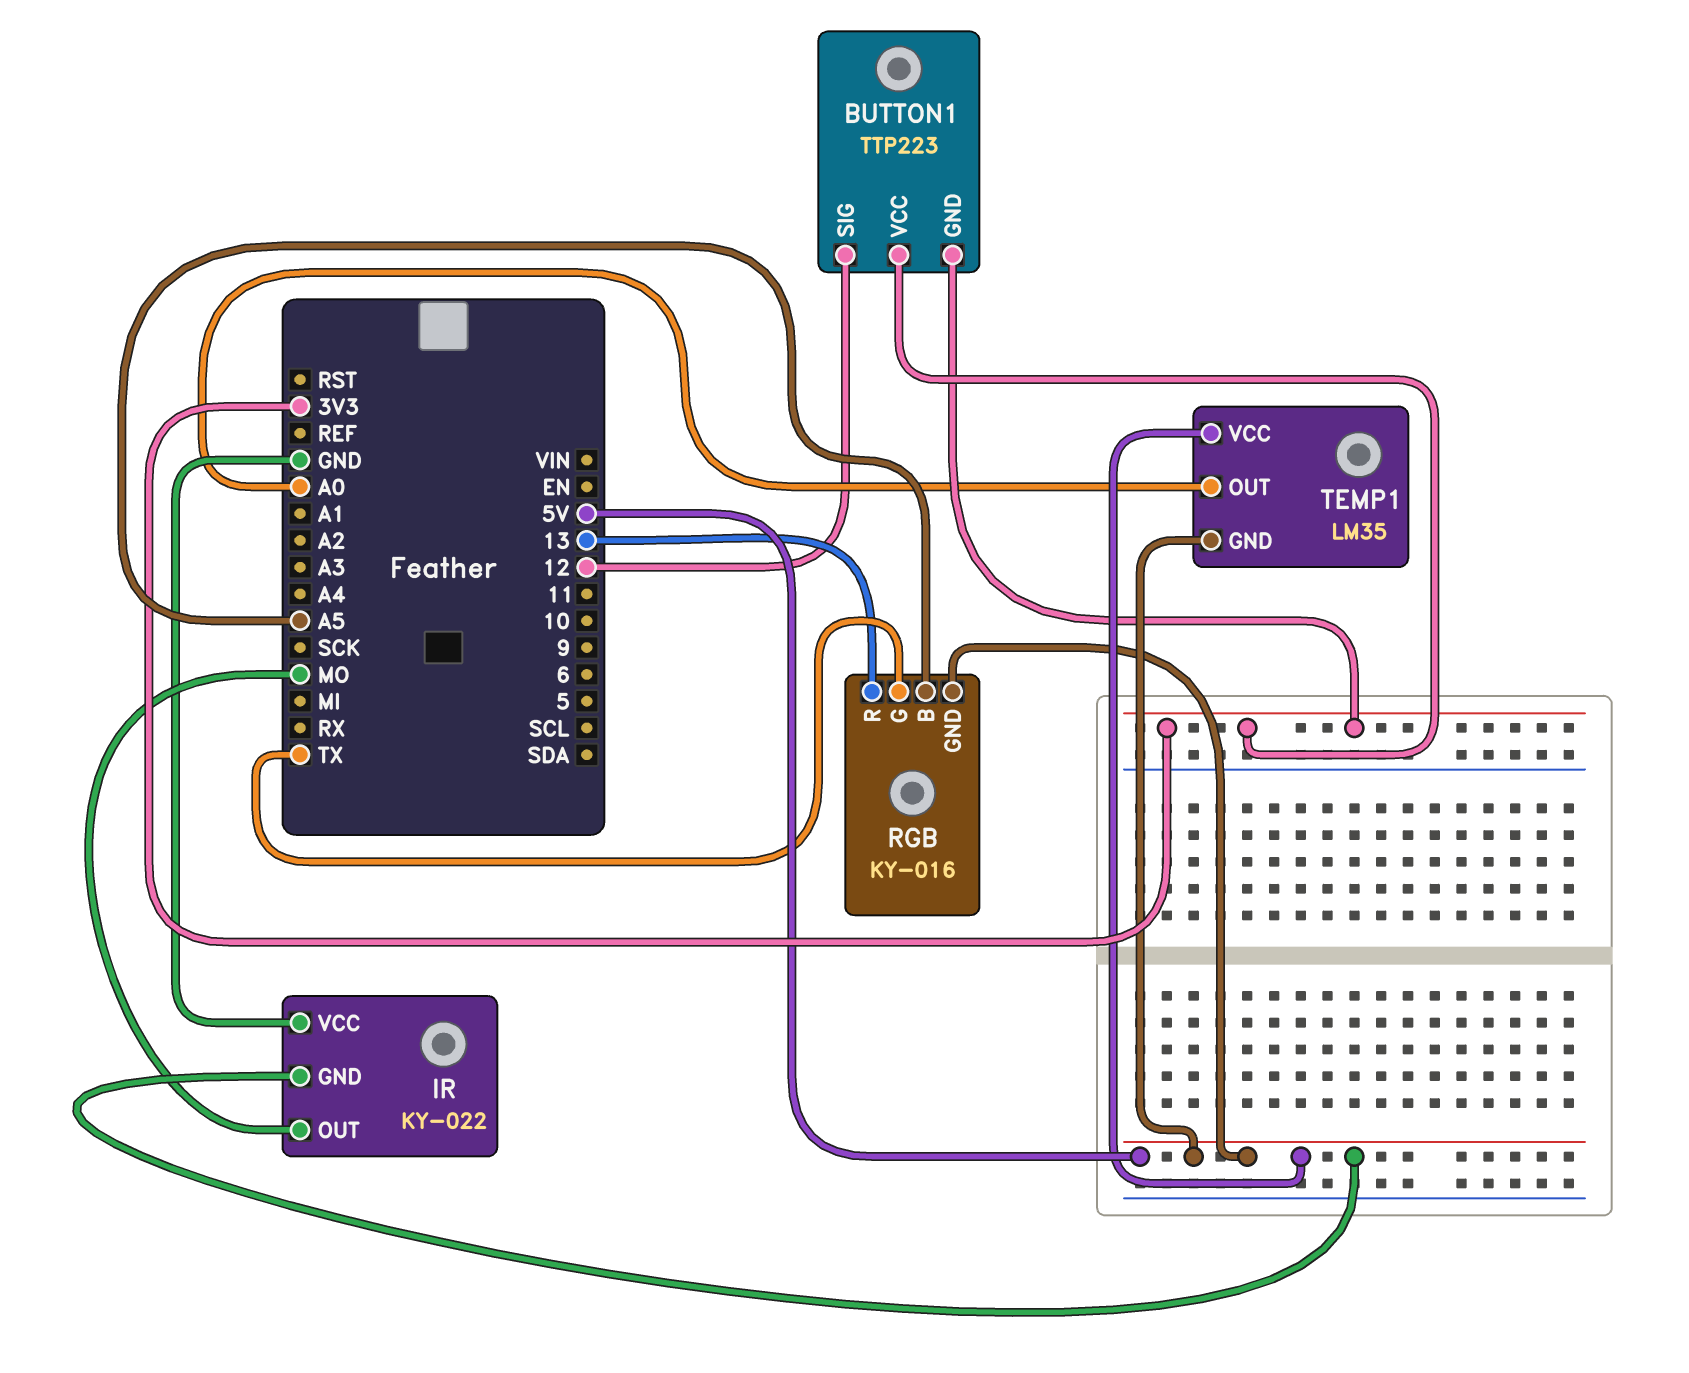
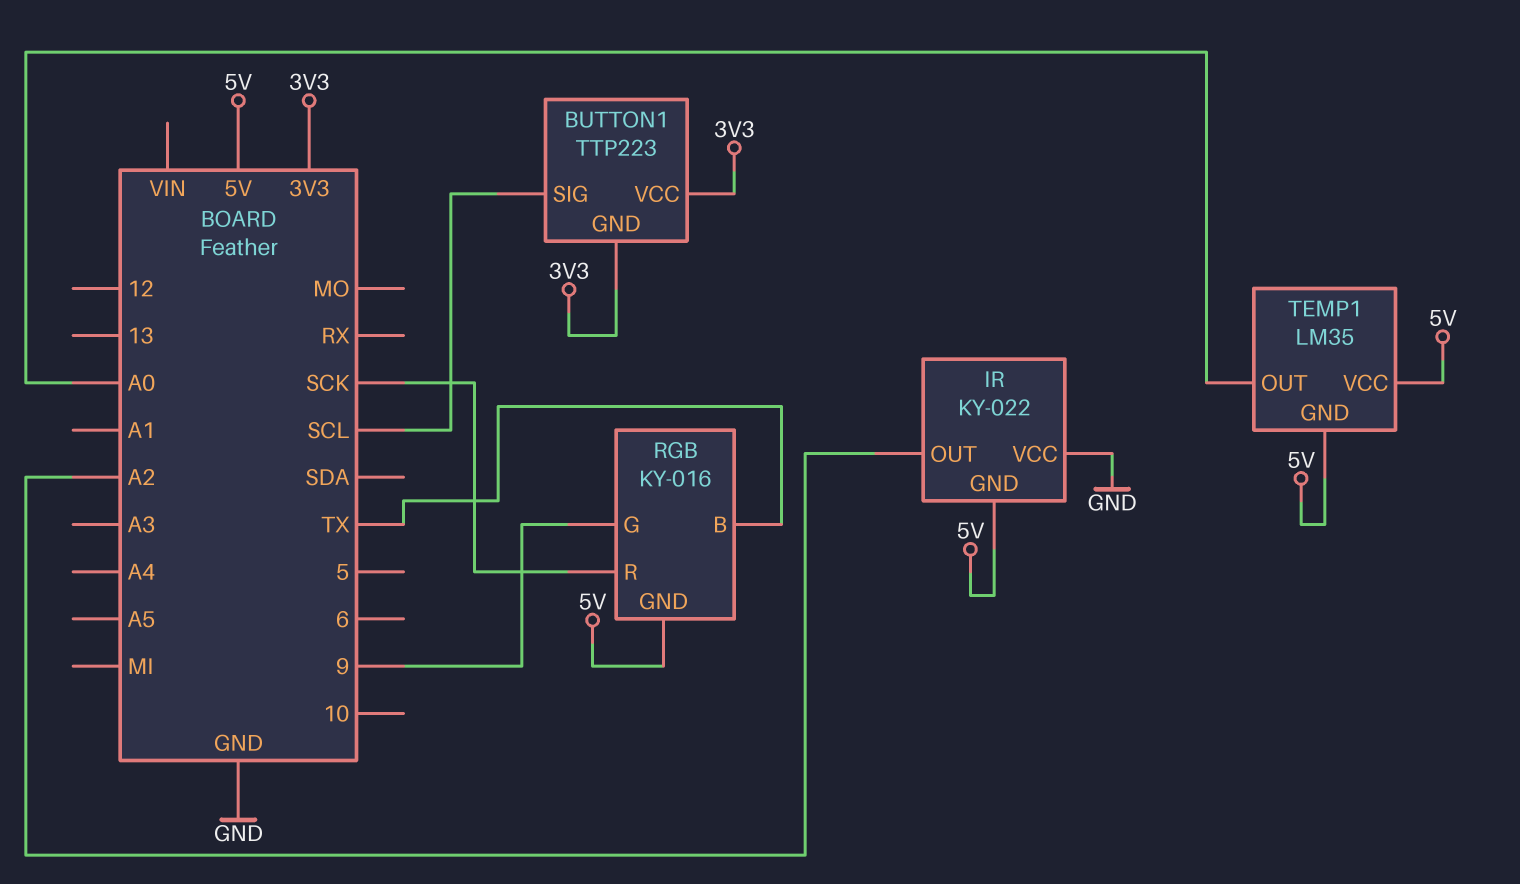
BUTTON1 pin SIG: 12 -> SCL
IR pin OUT: MO -> A2
RGB pin B: A5 -> TX
RGB pin G: TX -> 9
RGB pin R: 13 -> SCK

